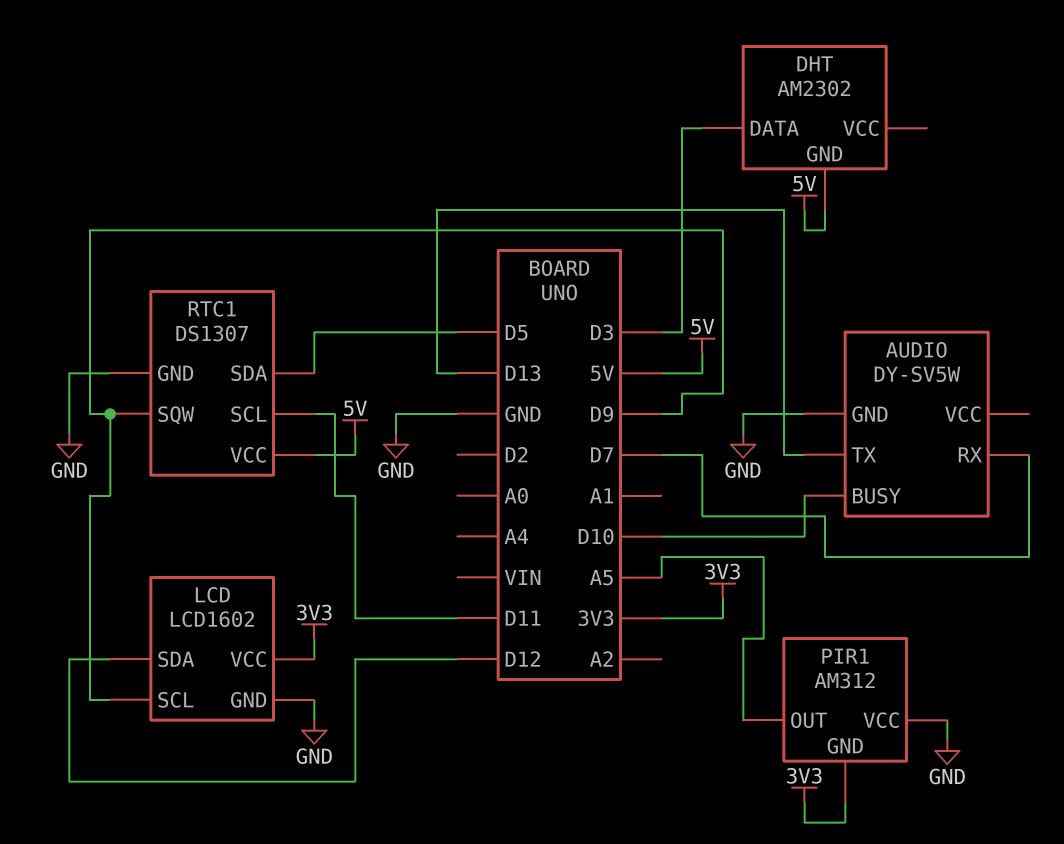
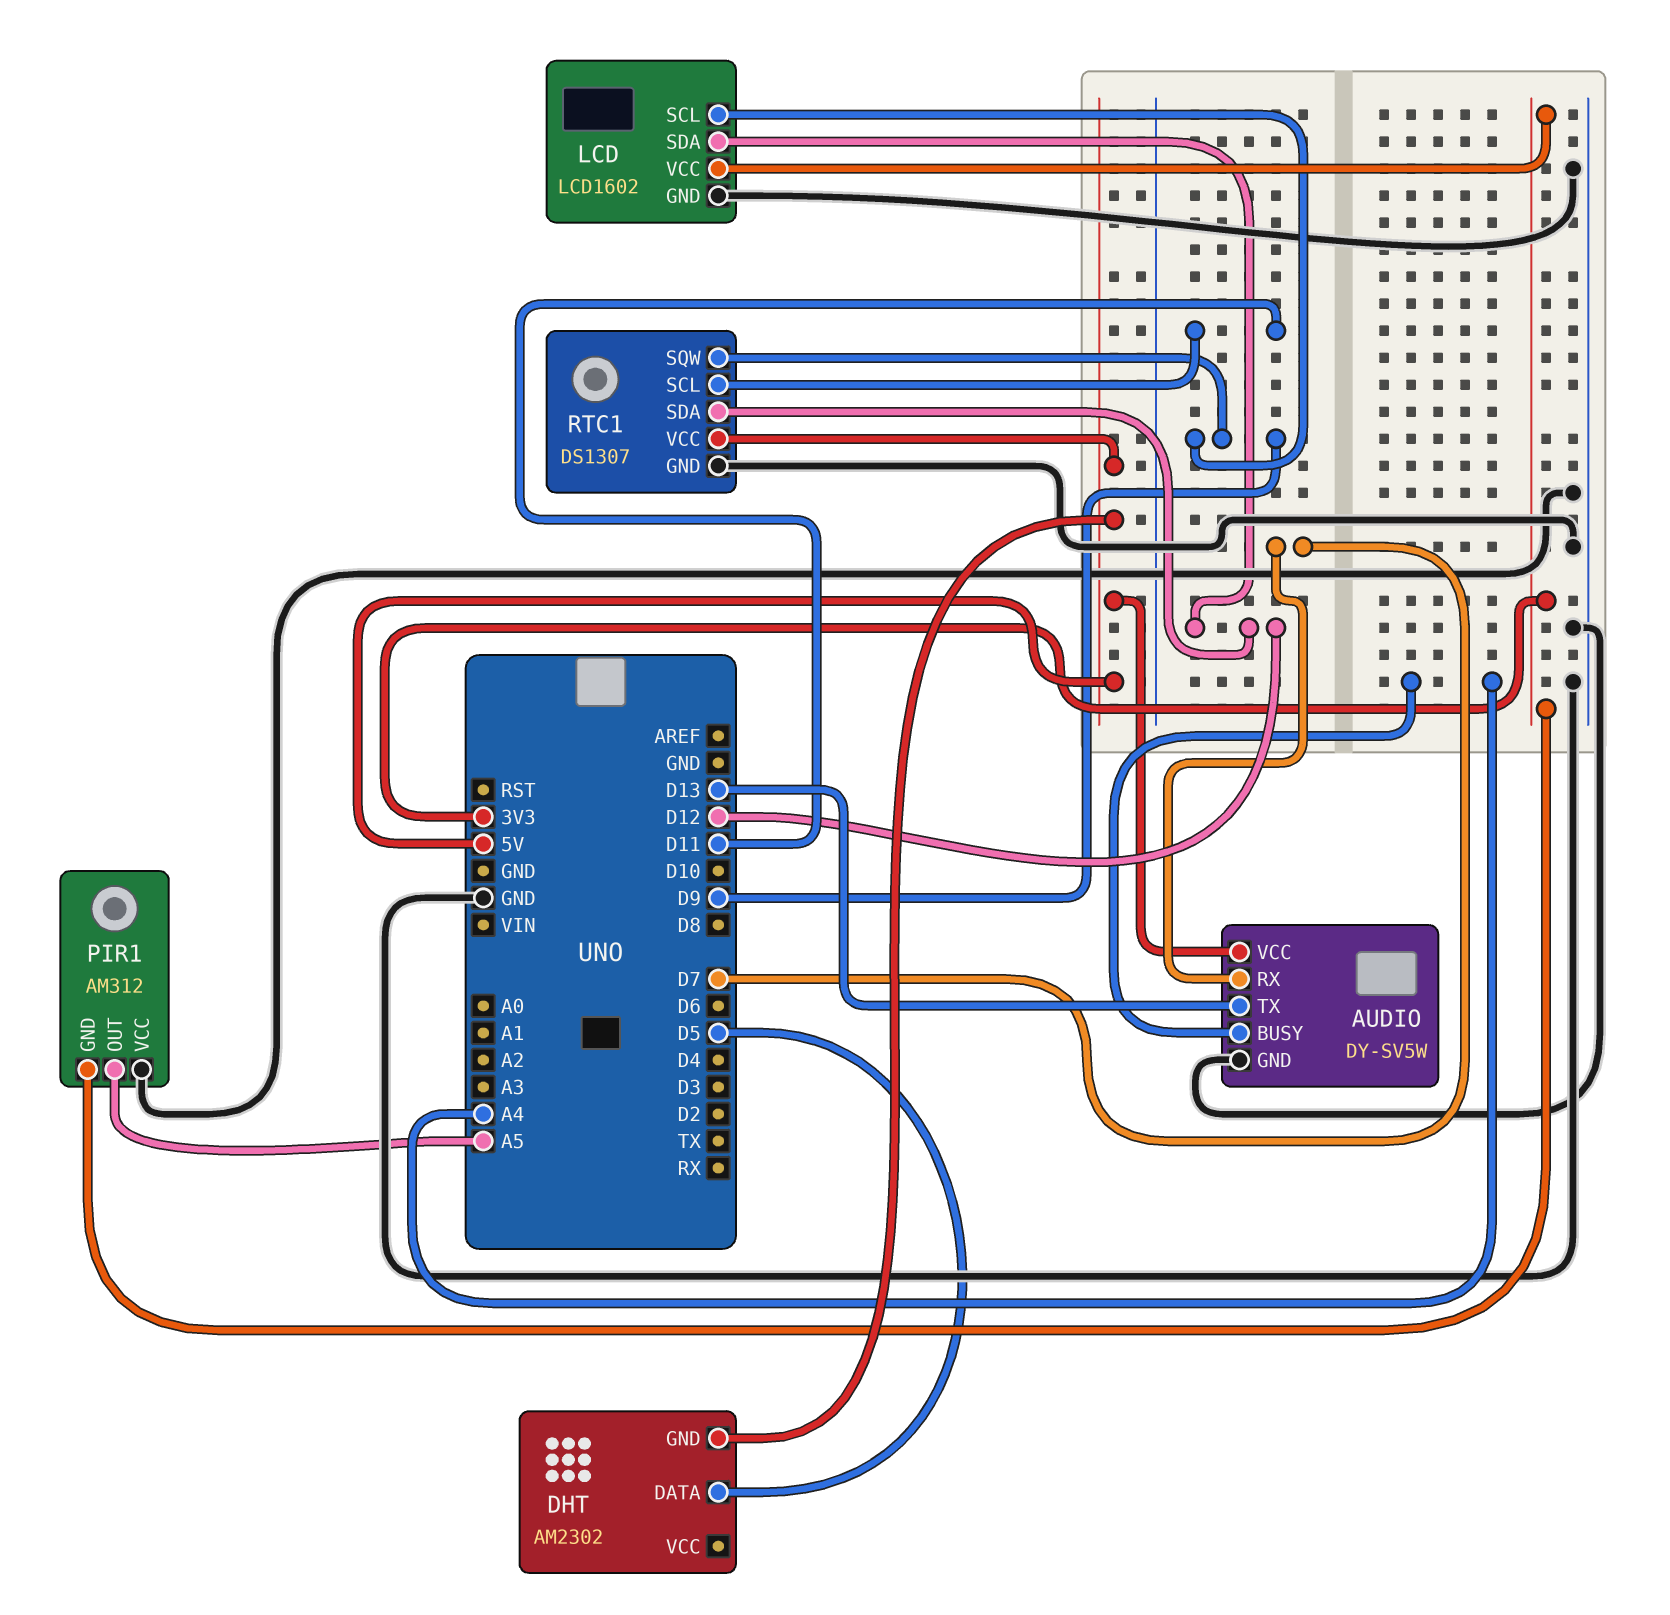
AUDIO pin BUSY: D10 -> A4
AUDIO pin VCC: none -> 5V
DHT pin DATA: D3 -> D5
RTC1 pin SDA: D5 -> D12

